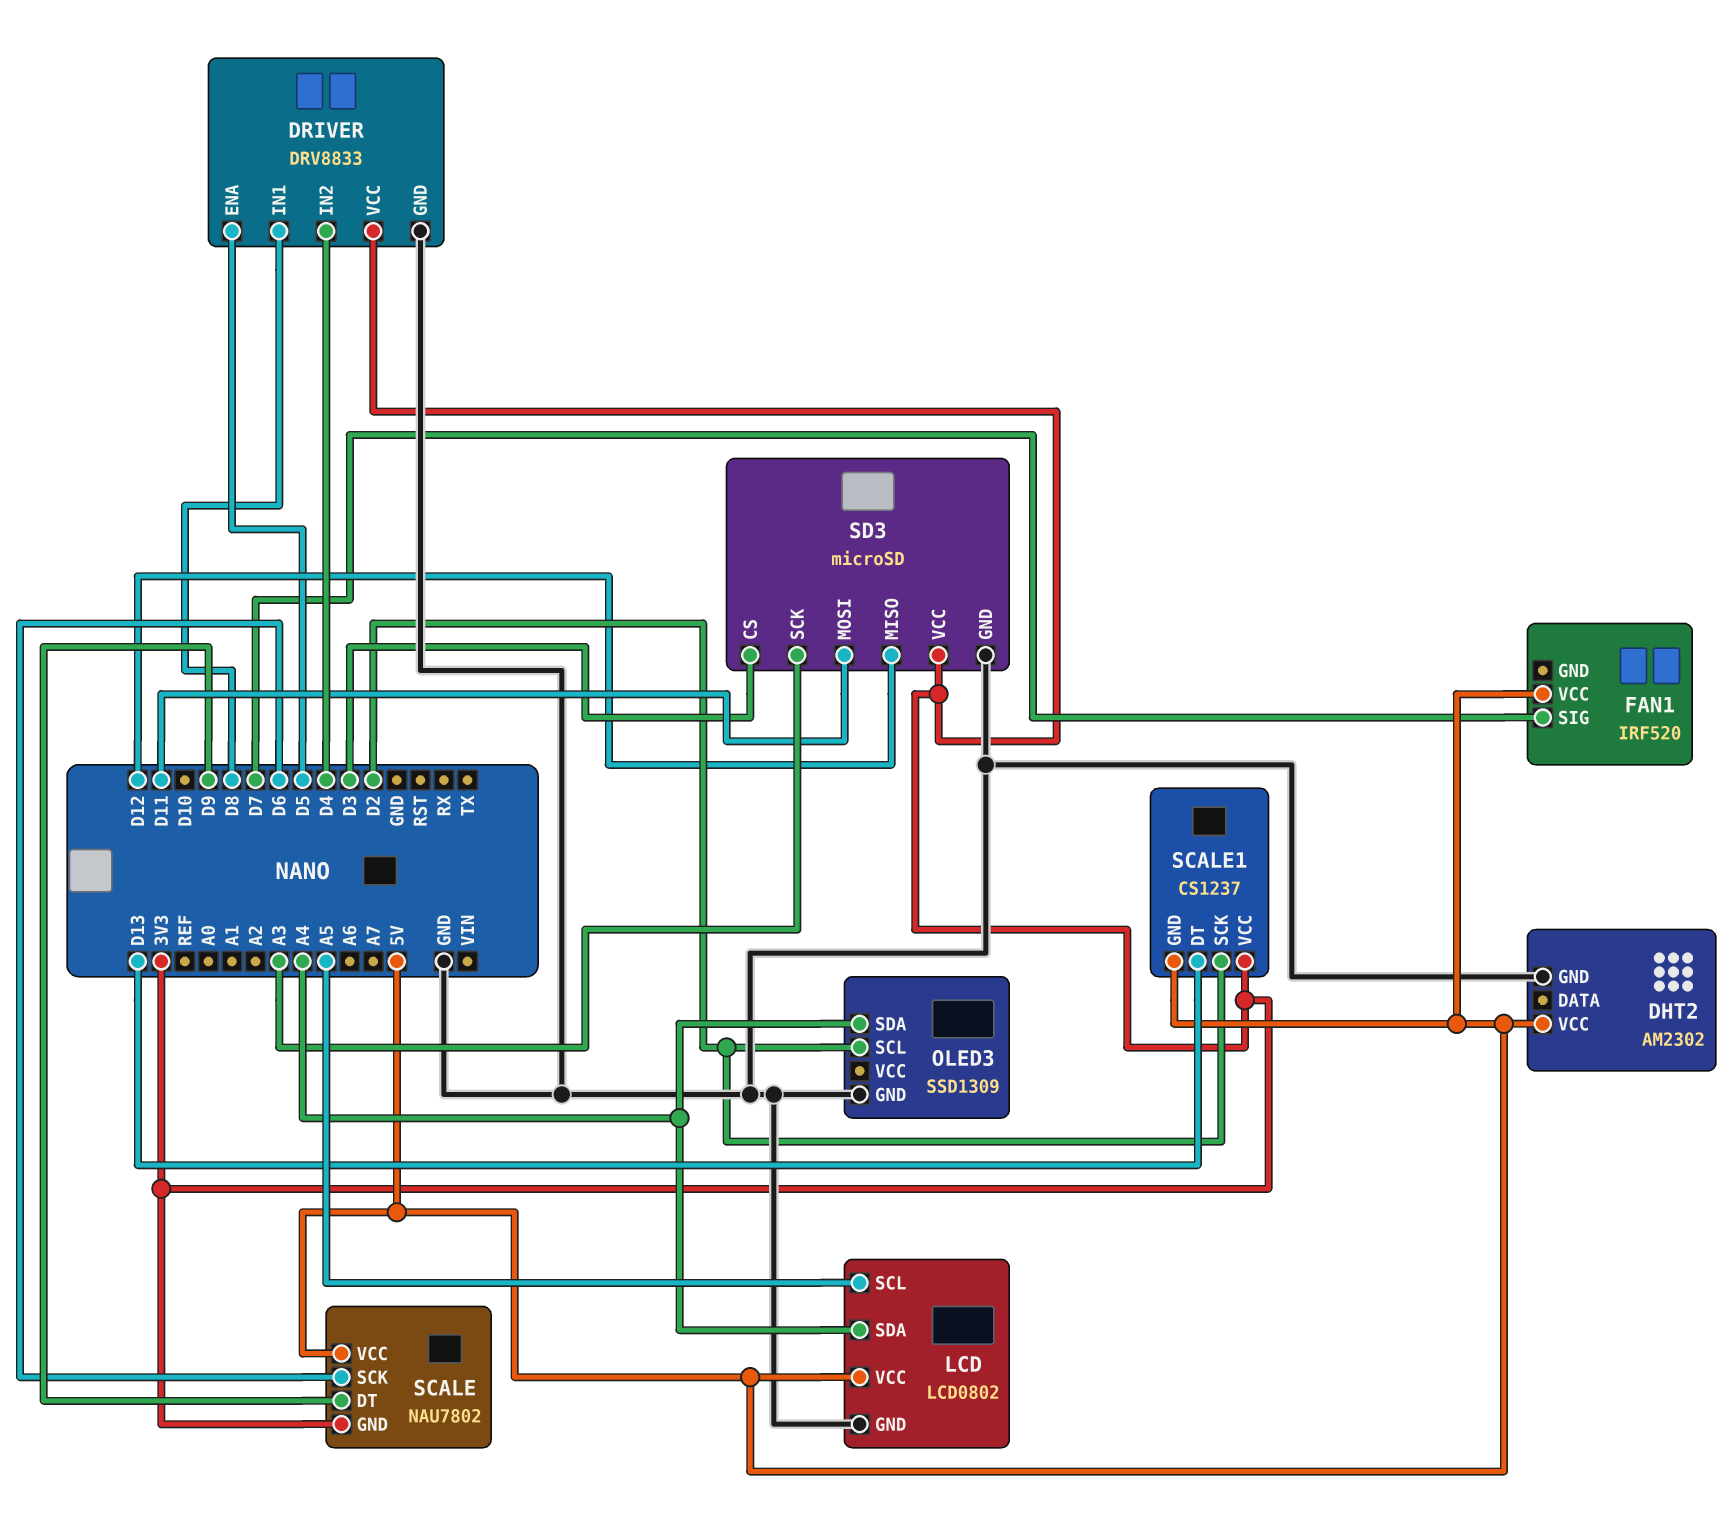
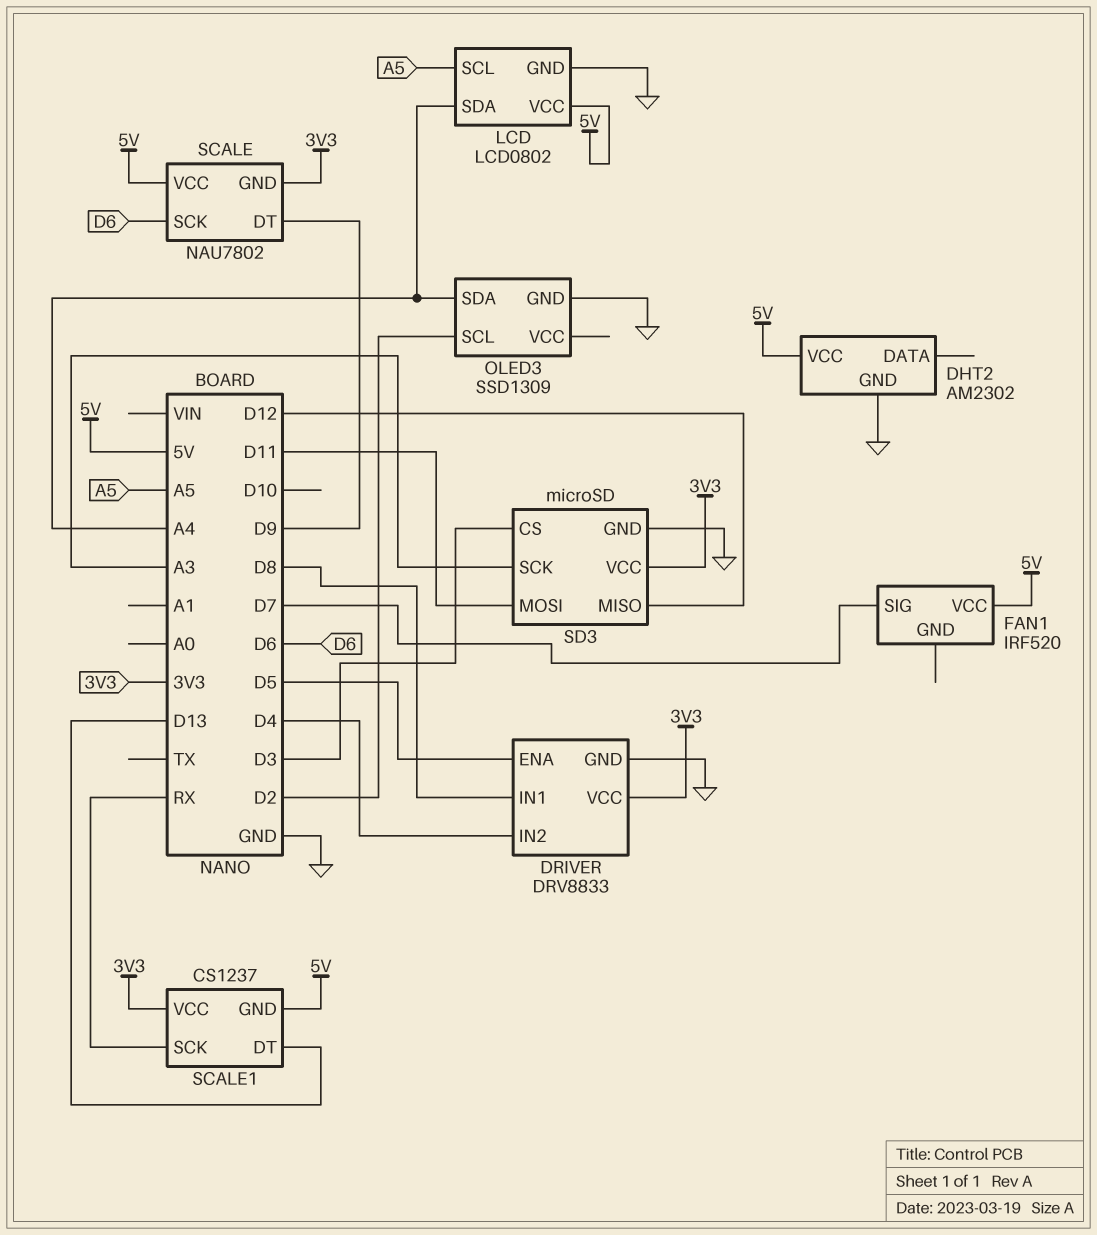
SCALE1 pin SCK: D2 -> RX

